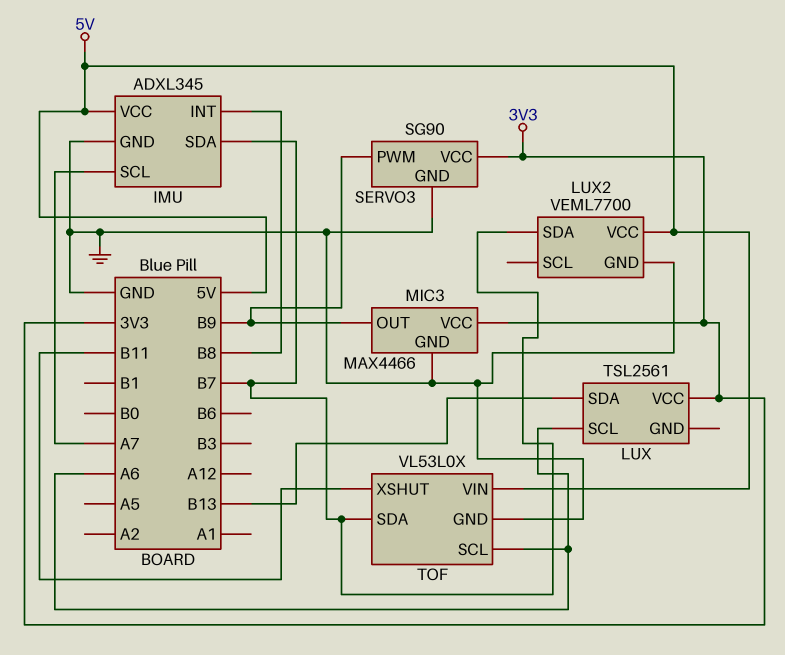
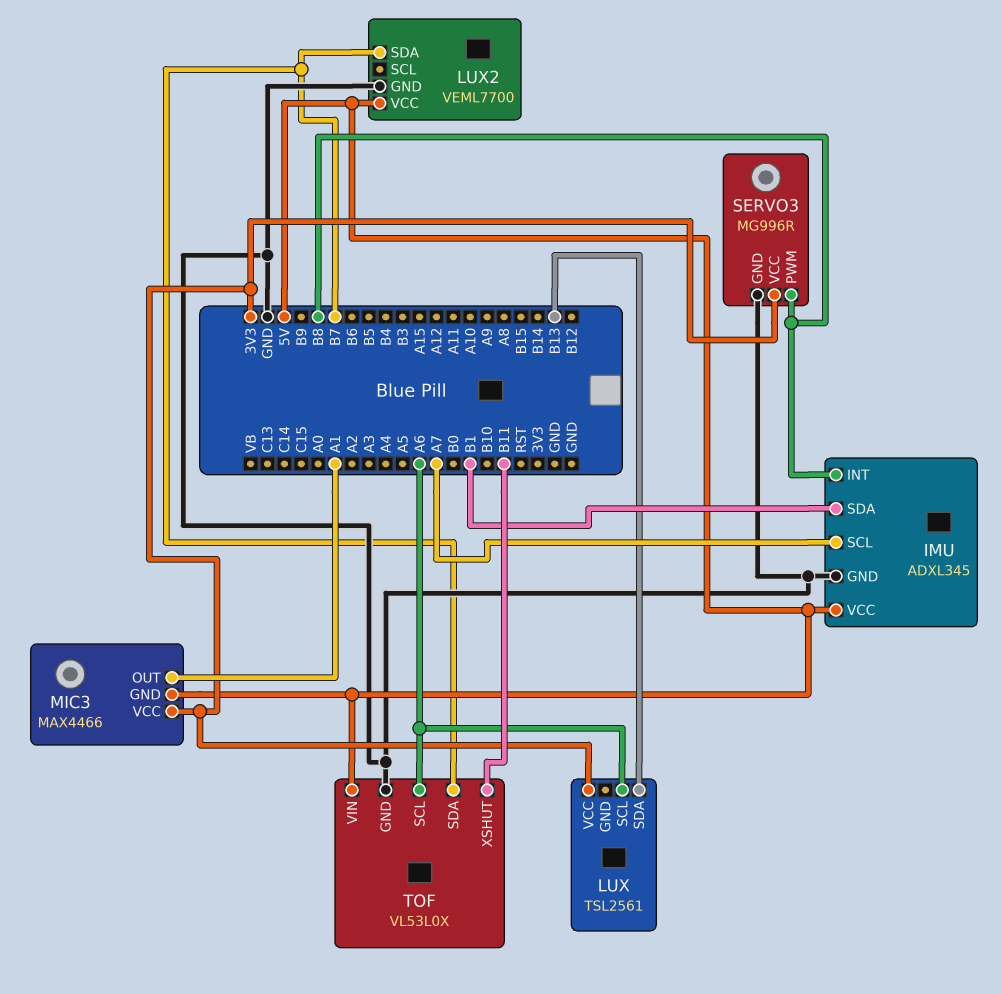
IMU pin SDA: B7 -> B1
MIC3 pin GND: GND -> 5V
MIC3 pin OUT: B9 -> A1
SERVO3: SG90 -> MG996R
SERVO3 pin PWM: B9 -> B8

